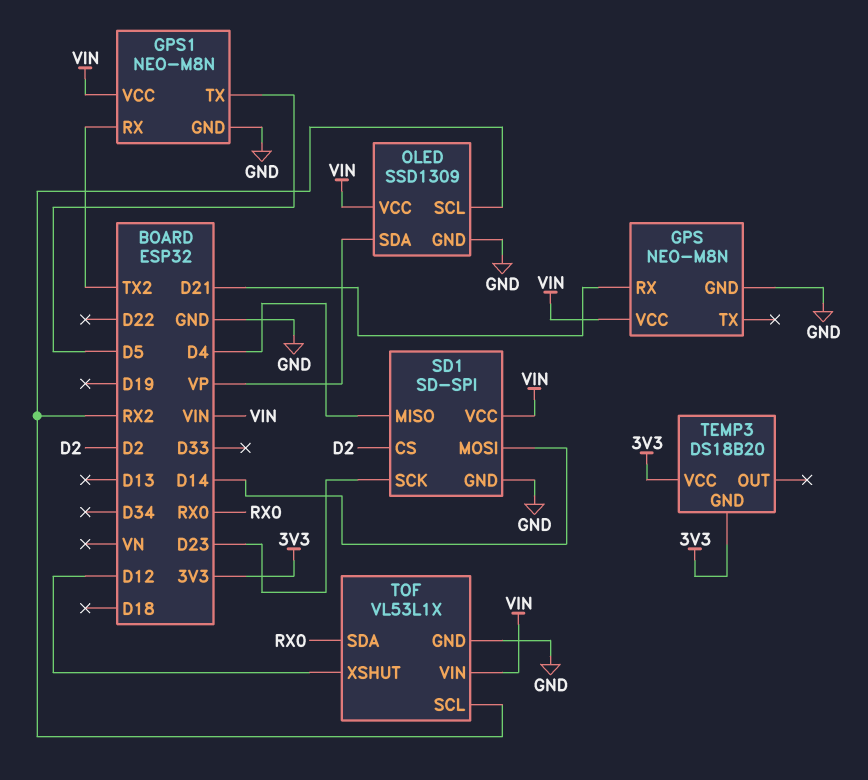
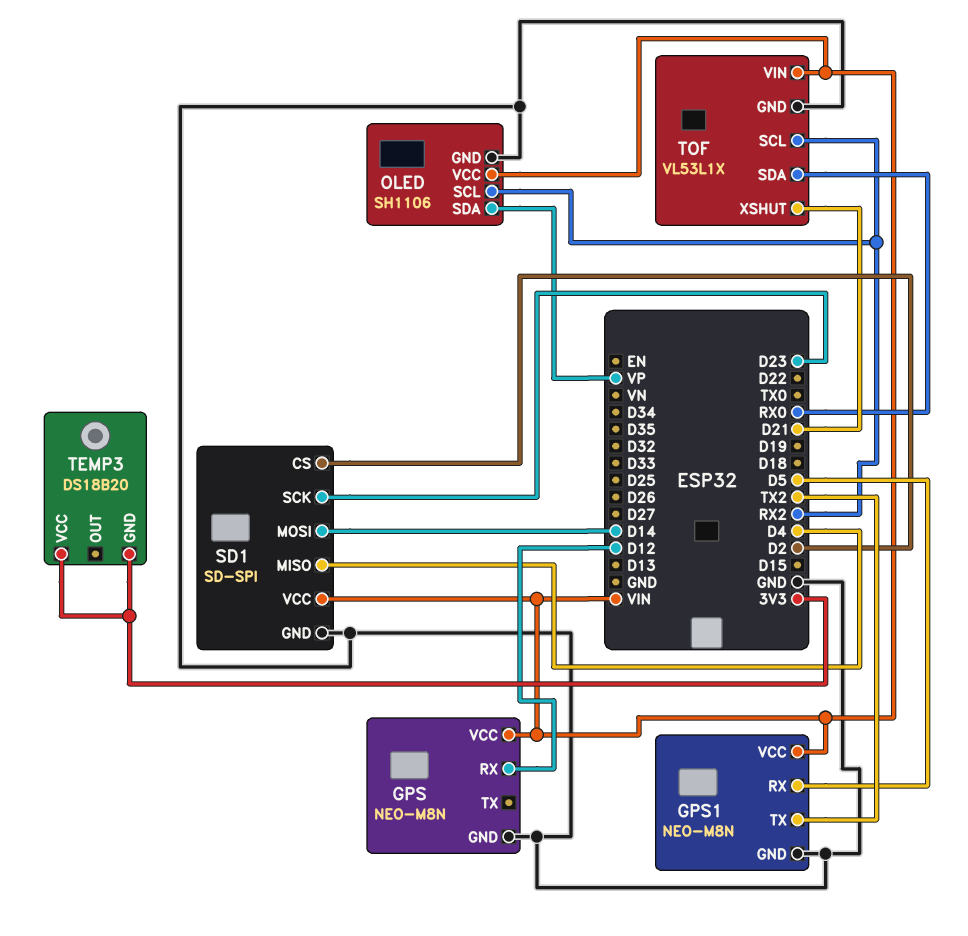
GPS pin RX: D21 -> D12
GPS1 pin RX: TX2 -> D5
GPS1 pin TX: D5 -> TX2
OLED: SSD1309 -> SH1106
TOF pin XSHUT: D12 -> D21

